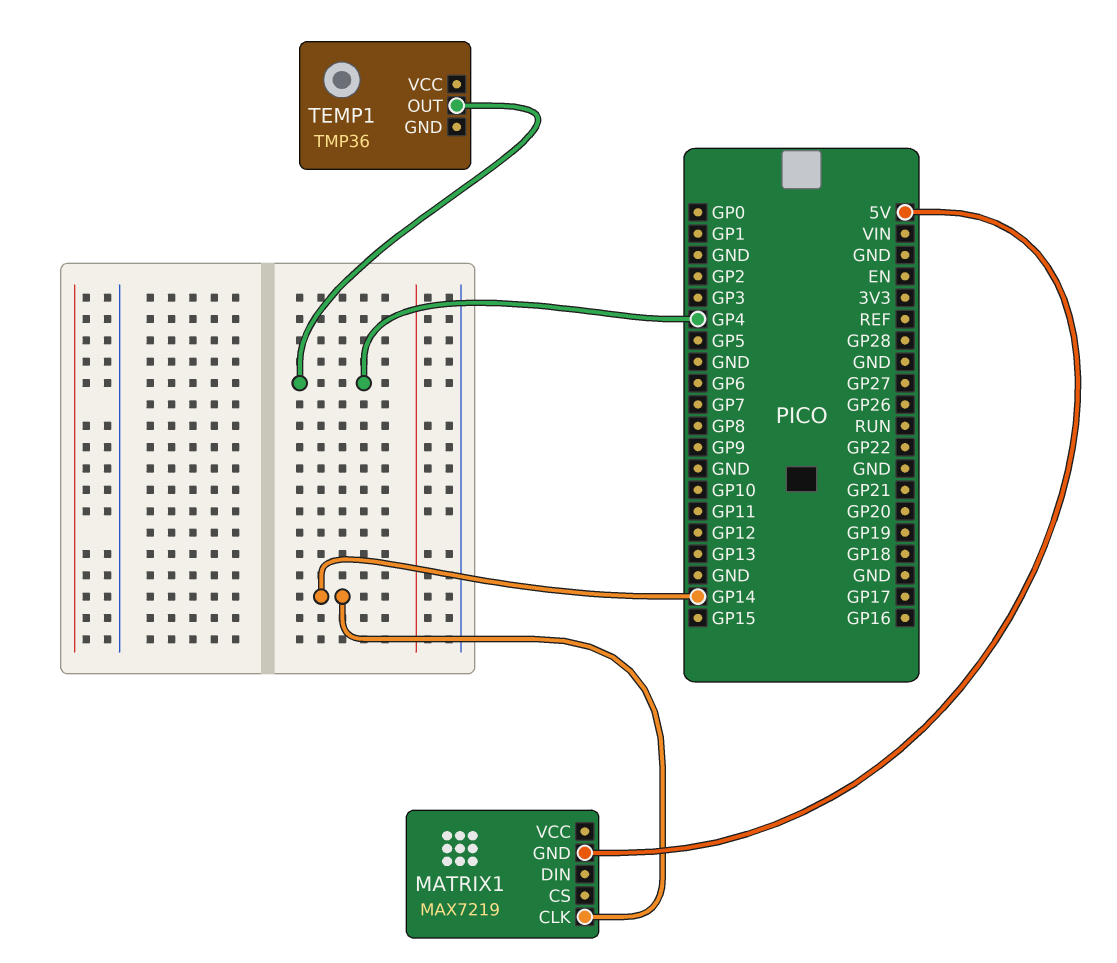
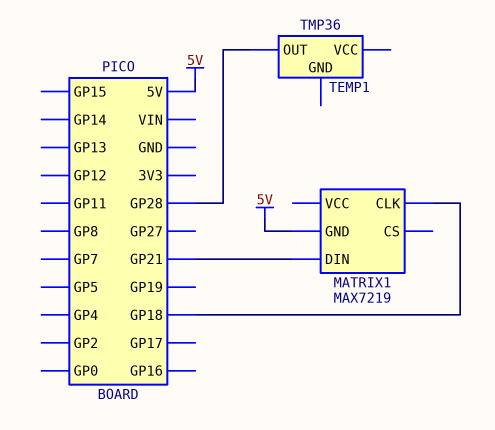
MATRIX1 pin CLK: GP14 -> GP18
MATRIX1 pin DIN: none -> GP21
TEMP1 pin OUT: GP4 -> GP28

